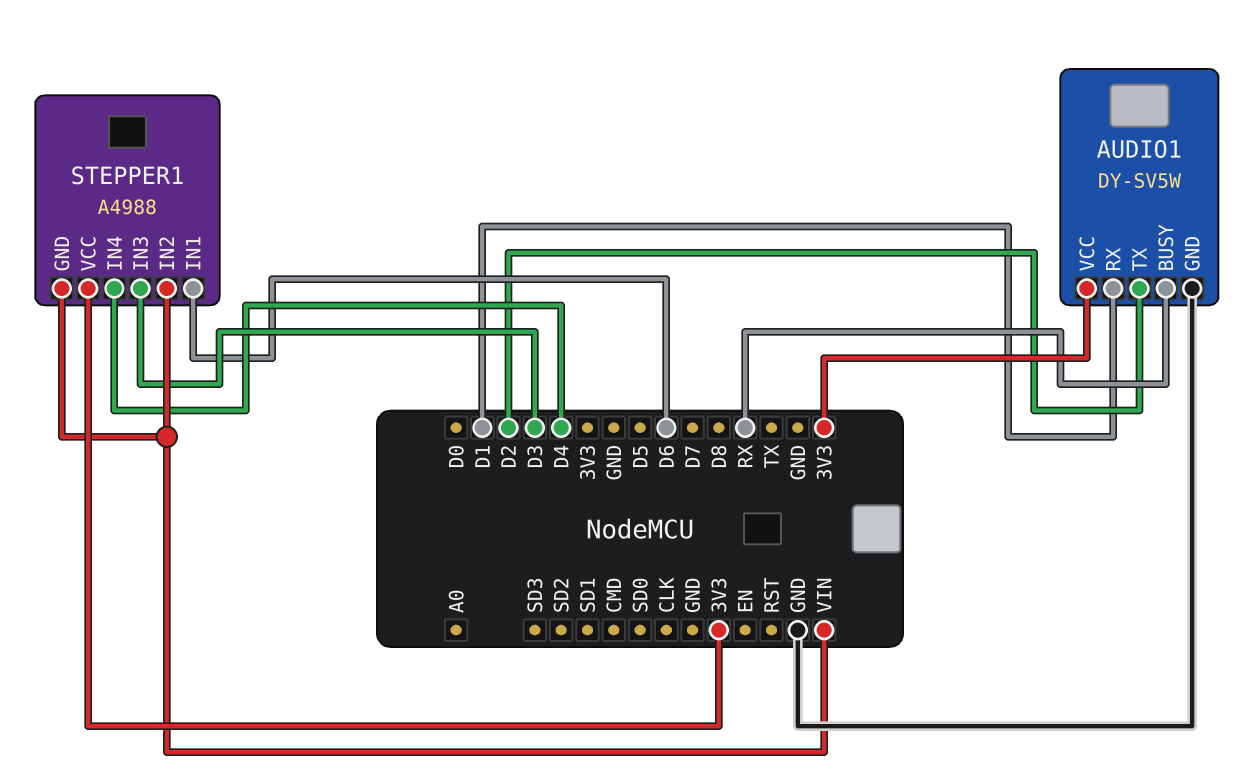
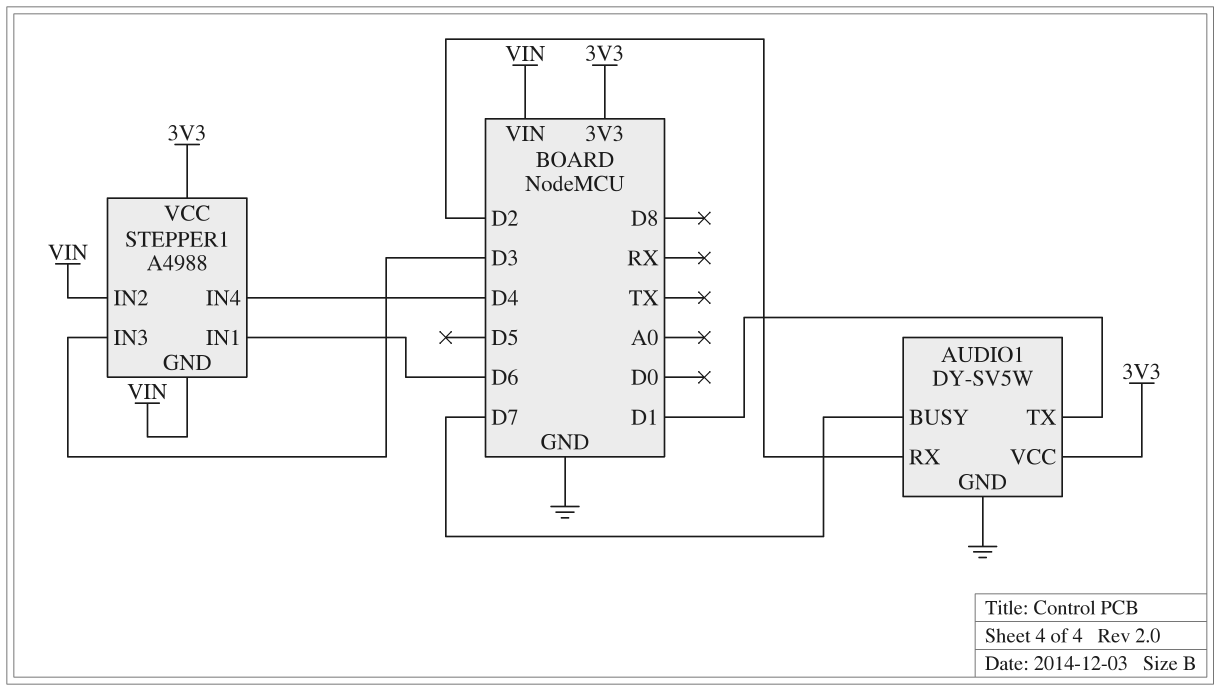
AUDIO1 pin BUSY: RX -> D7
AUDIO1 pin RX: D1 -> D2
AUDIO1 pin TX: D2 -> D1

